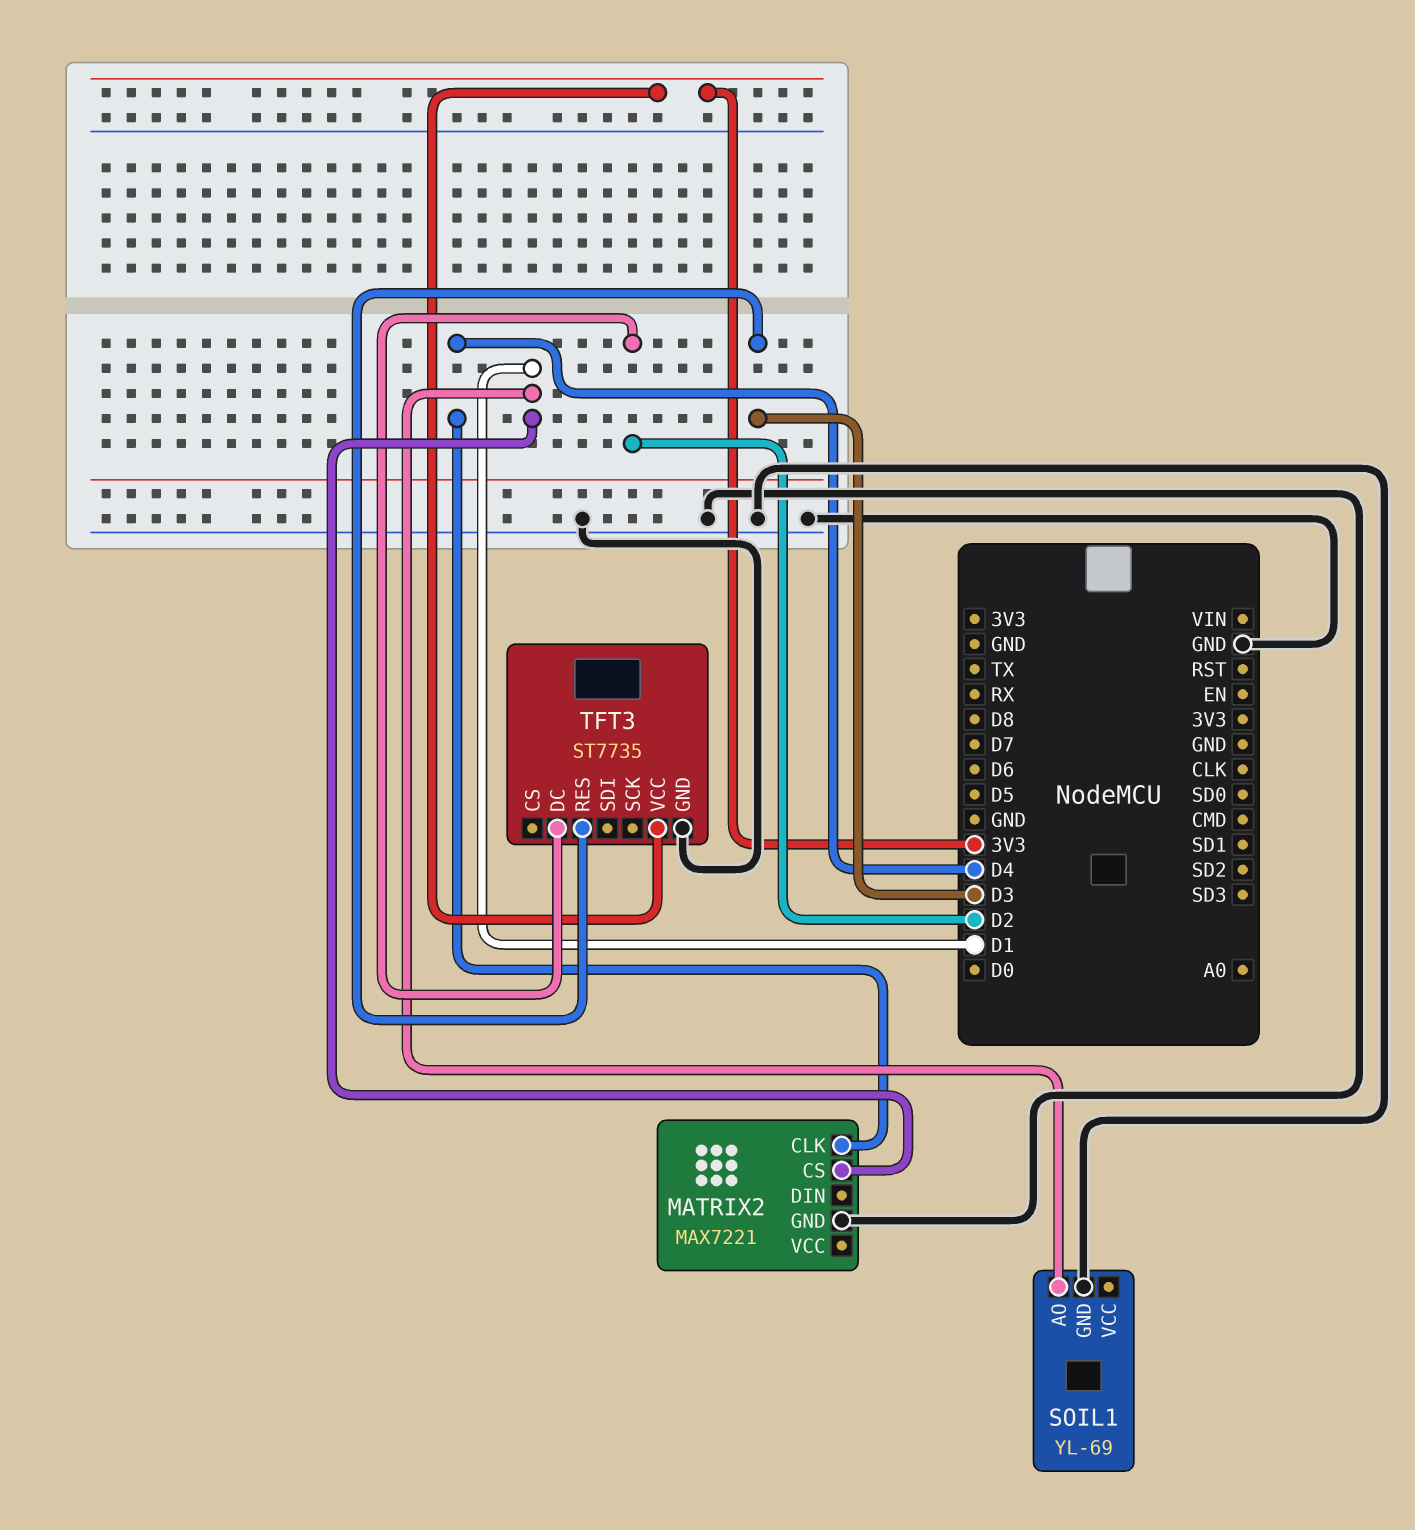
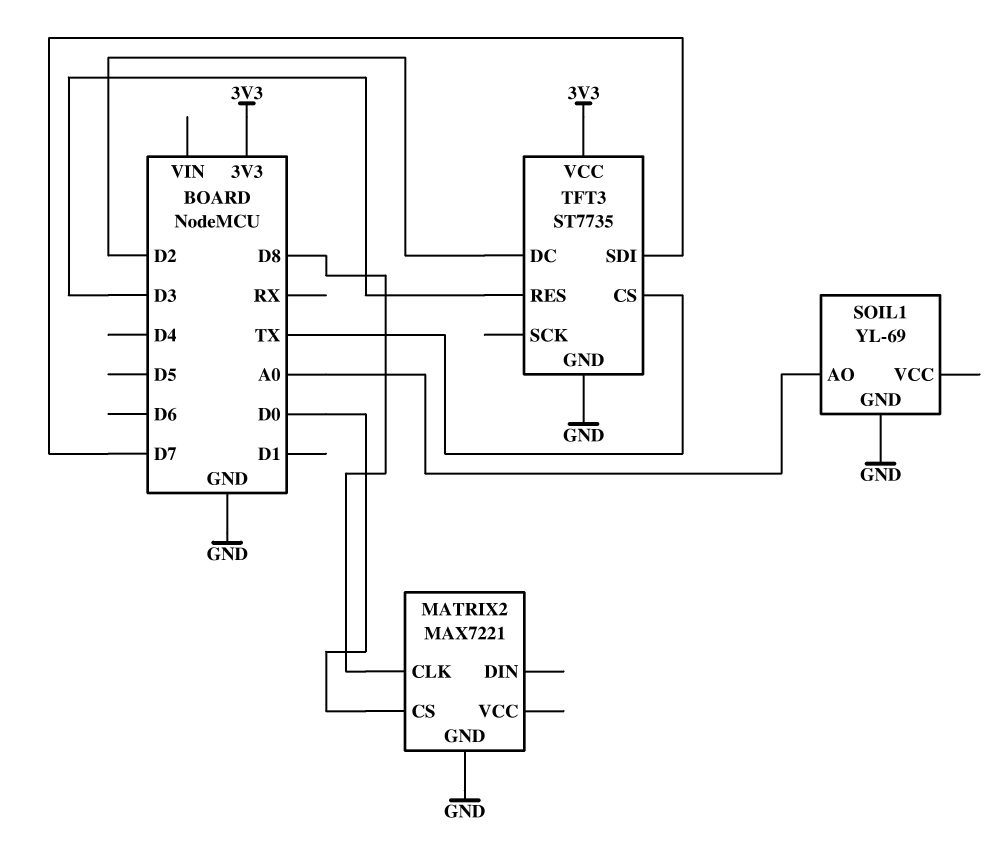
MATRIX2 pin CLK: D4 -> D8
MATRIX2 pin CS: D1 -> D0
SOIL1 pin AO: D1 -> A0
TFT3 pin CS: none -> TX
TFT3 pin SDI: none -> D7

